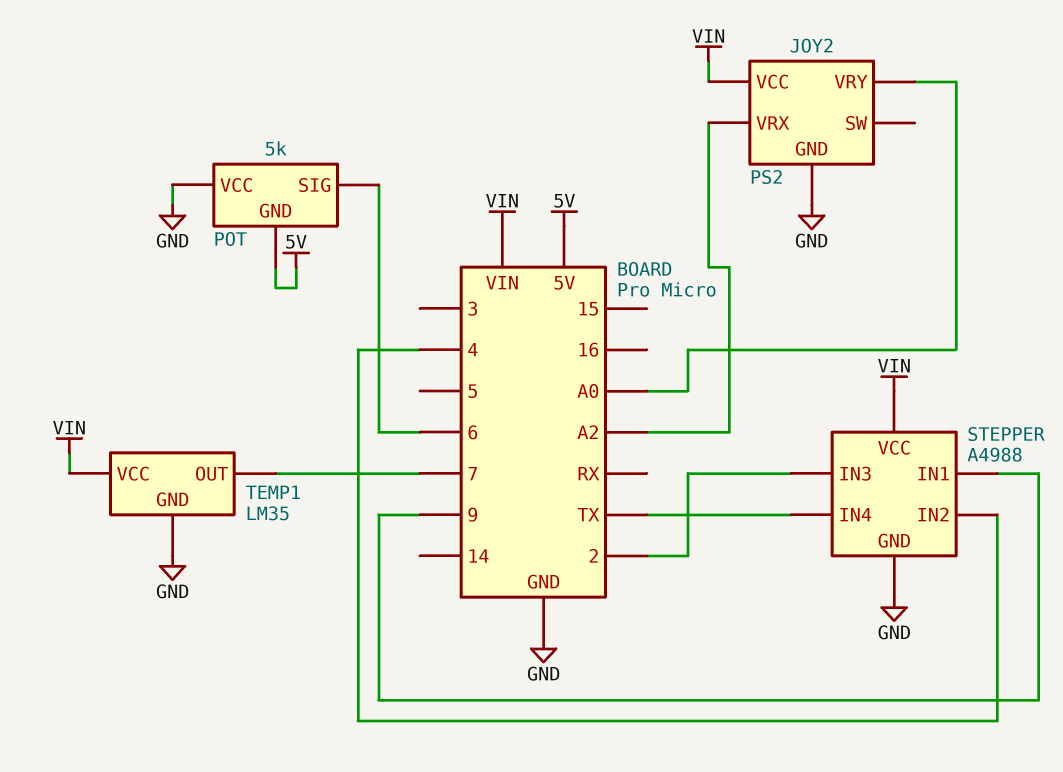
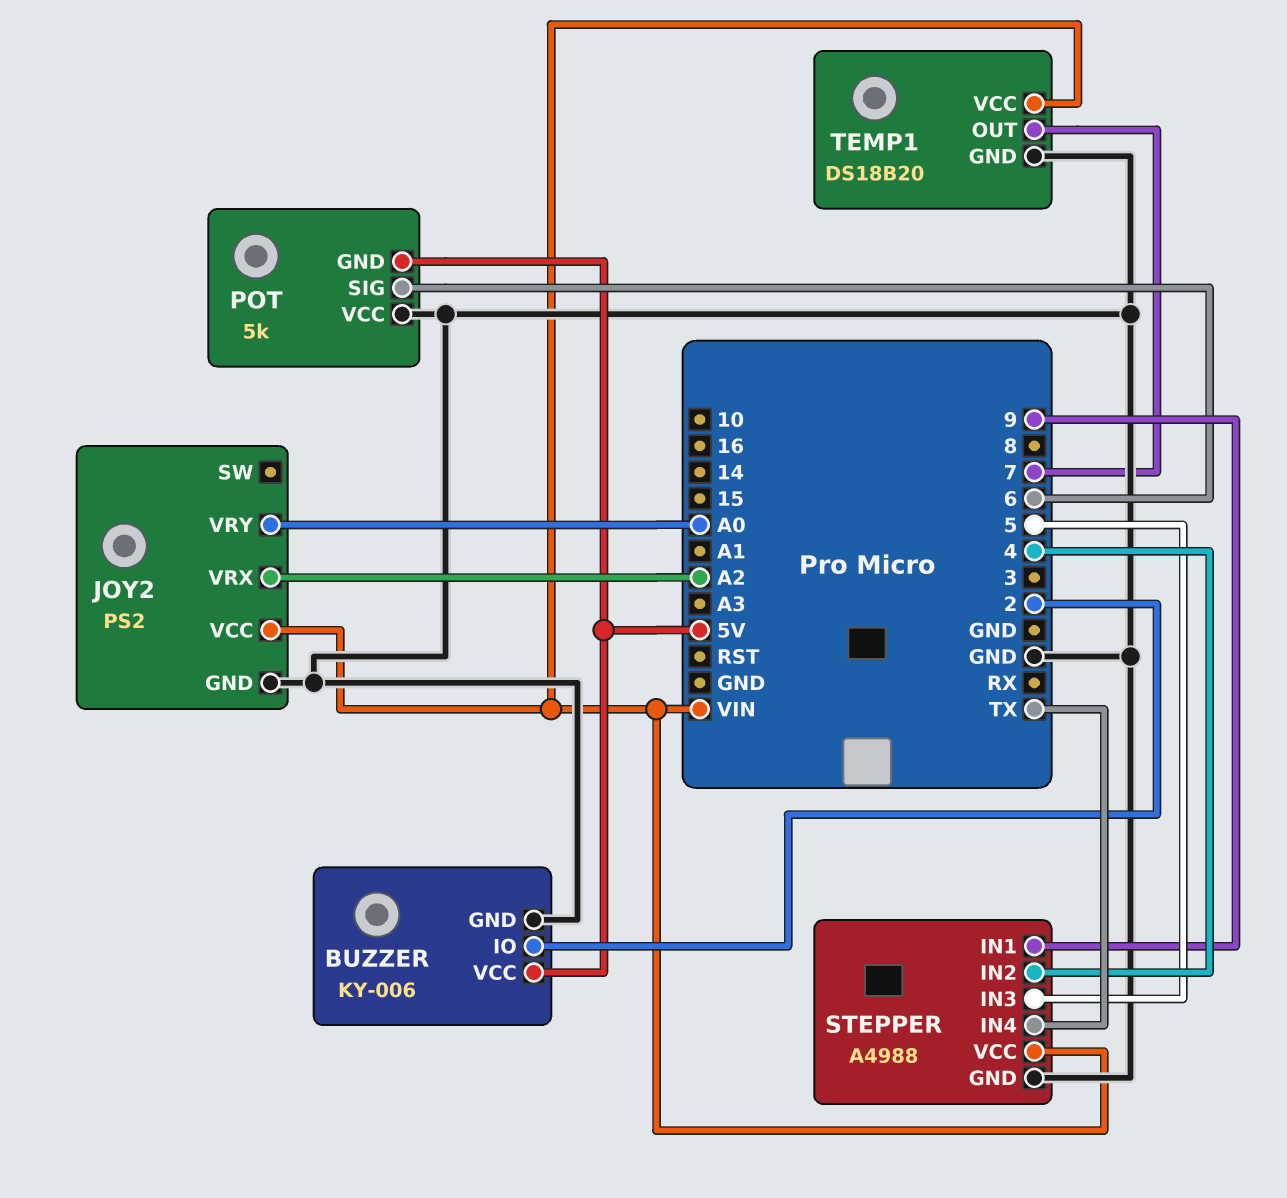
BUZZER: none -> KY-006
BUZZER pin GND: none -> GND
BUZZER pin IO: none -> 2
BUZZER pin VCC: none -> 5V
STEPPER pin IN3: 2 -> 5
TEMP1: LM35 -> DS18B20

